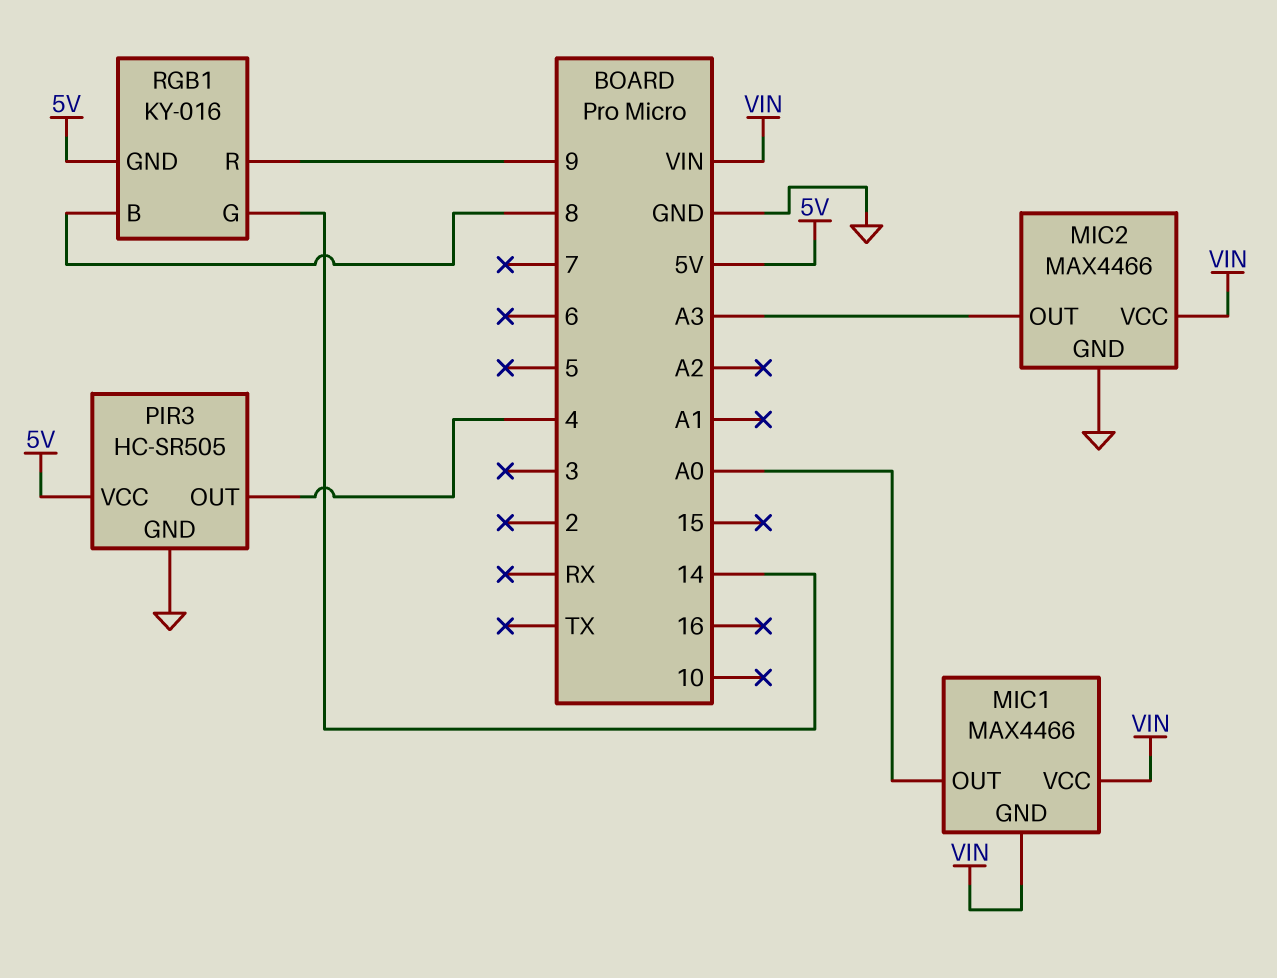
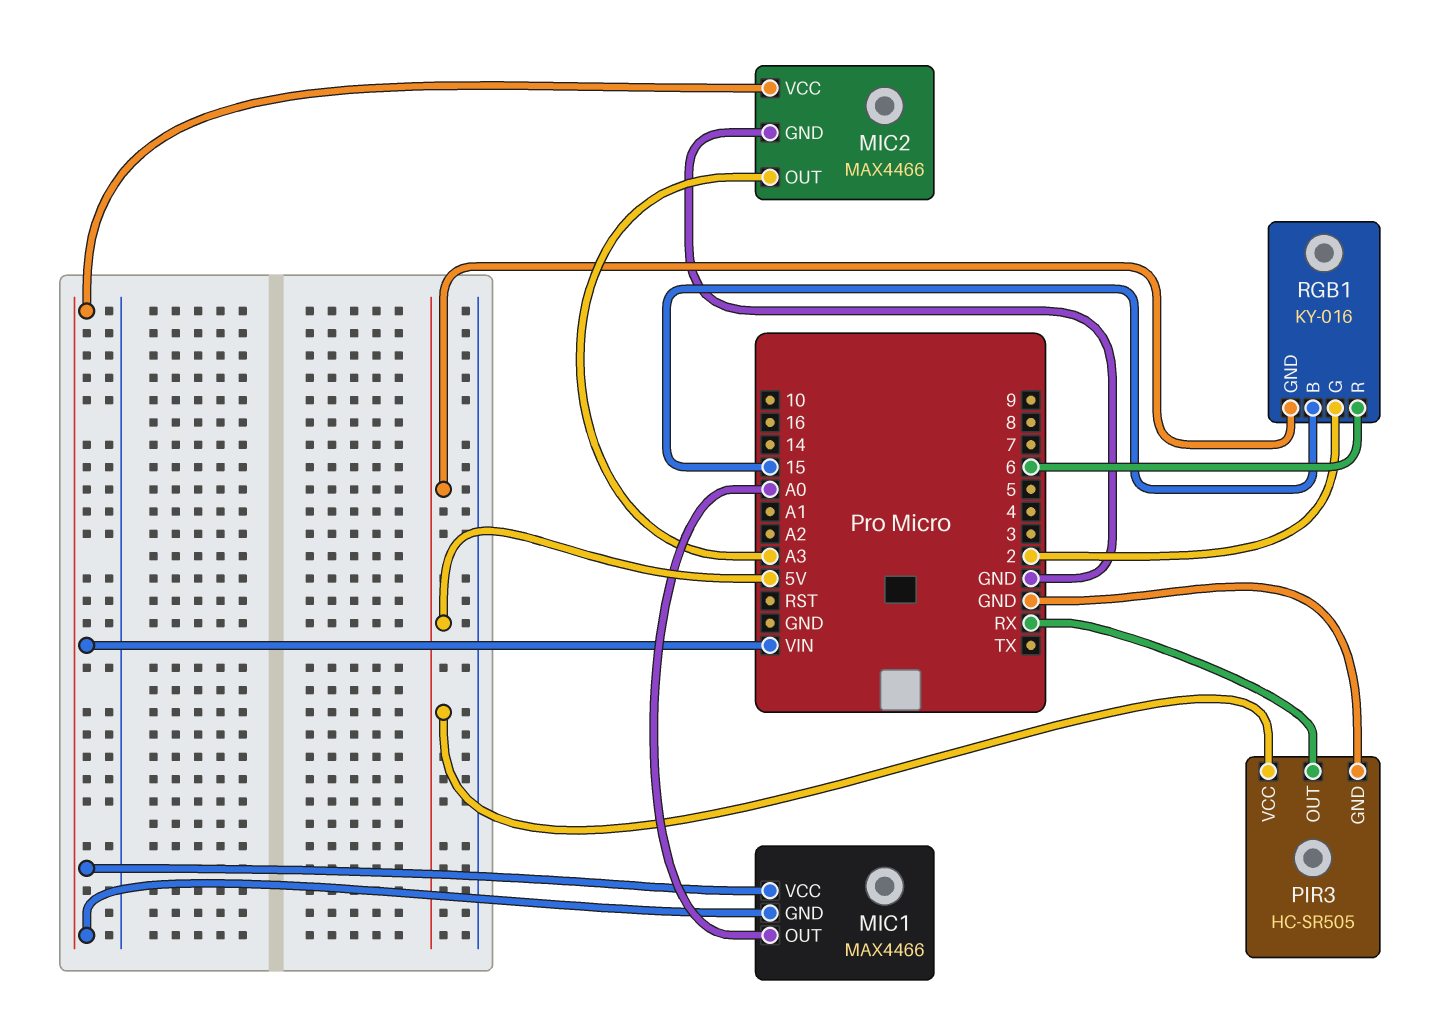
PIR3 pin OUT: 4 -> RX
RGB1 pin B: 8 -> 15
RGB1 pin G: 14 -> 2
RGB1 pin R: 9 -> 6

